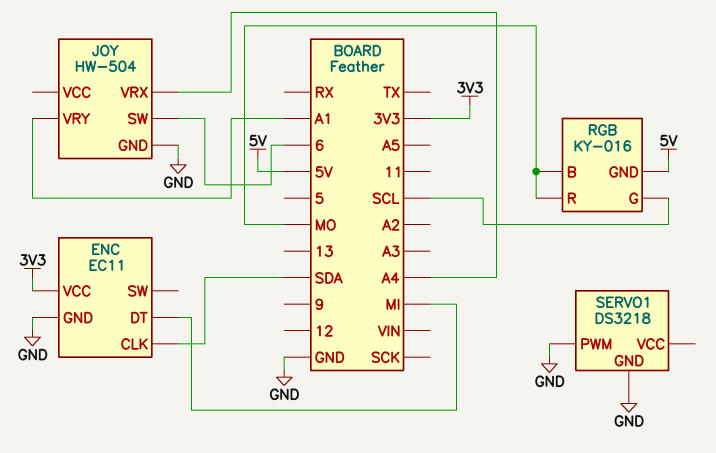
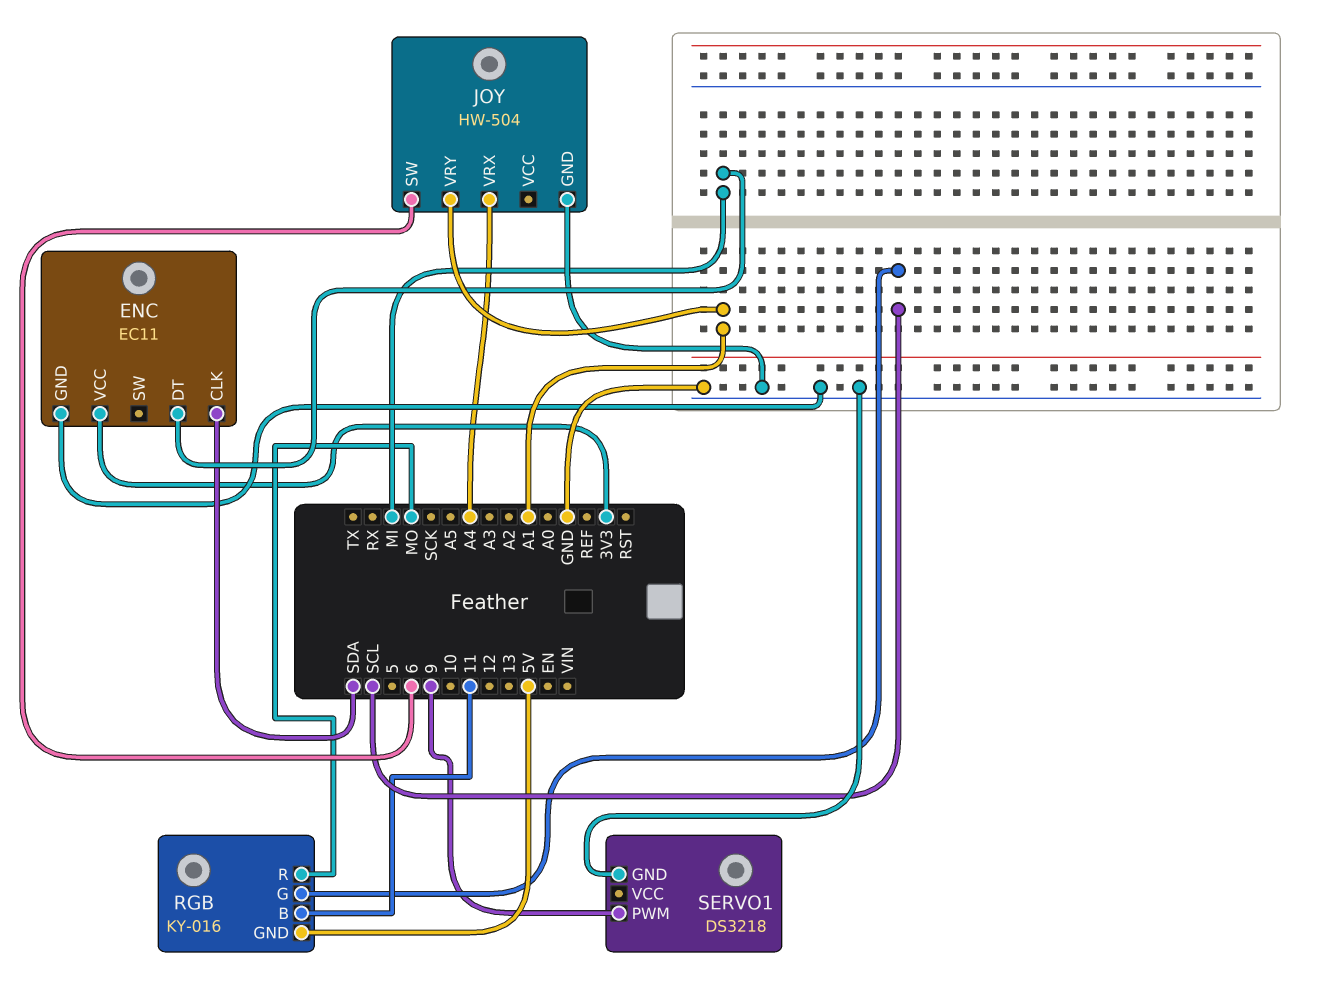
RGB pin B: MO -> 11
SERVO1 pin PWM: GND -> 9

